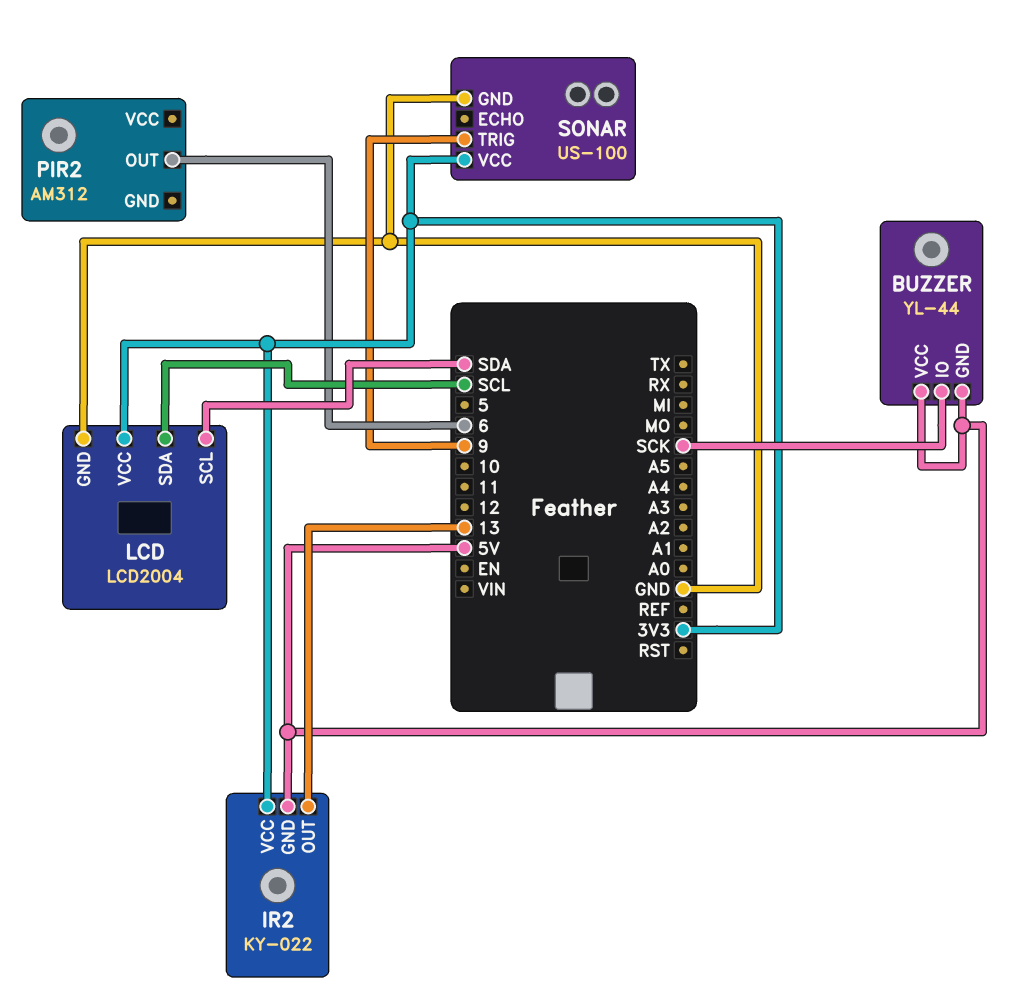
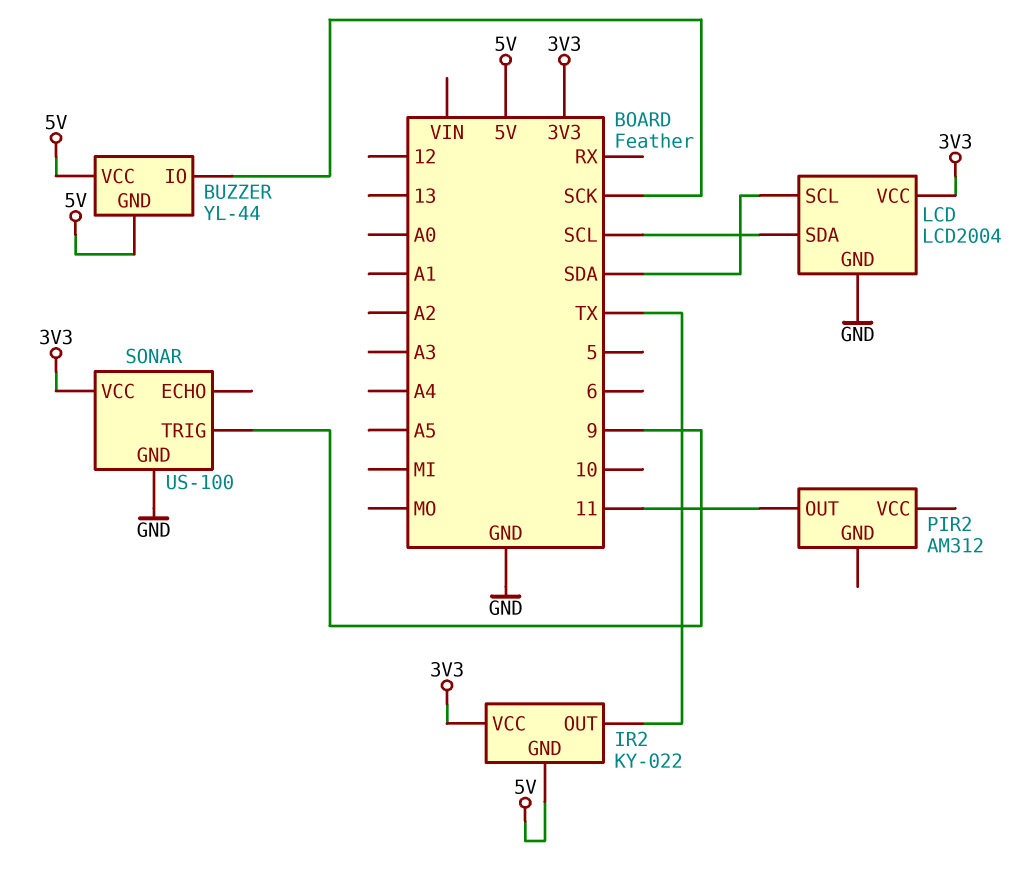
IR2 pin OUT: 13 -> TX
PIR2 pin OUT: 6 -> 11

